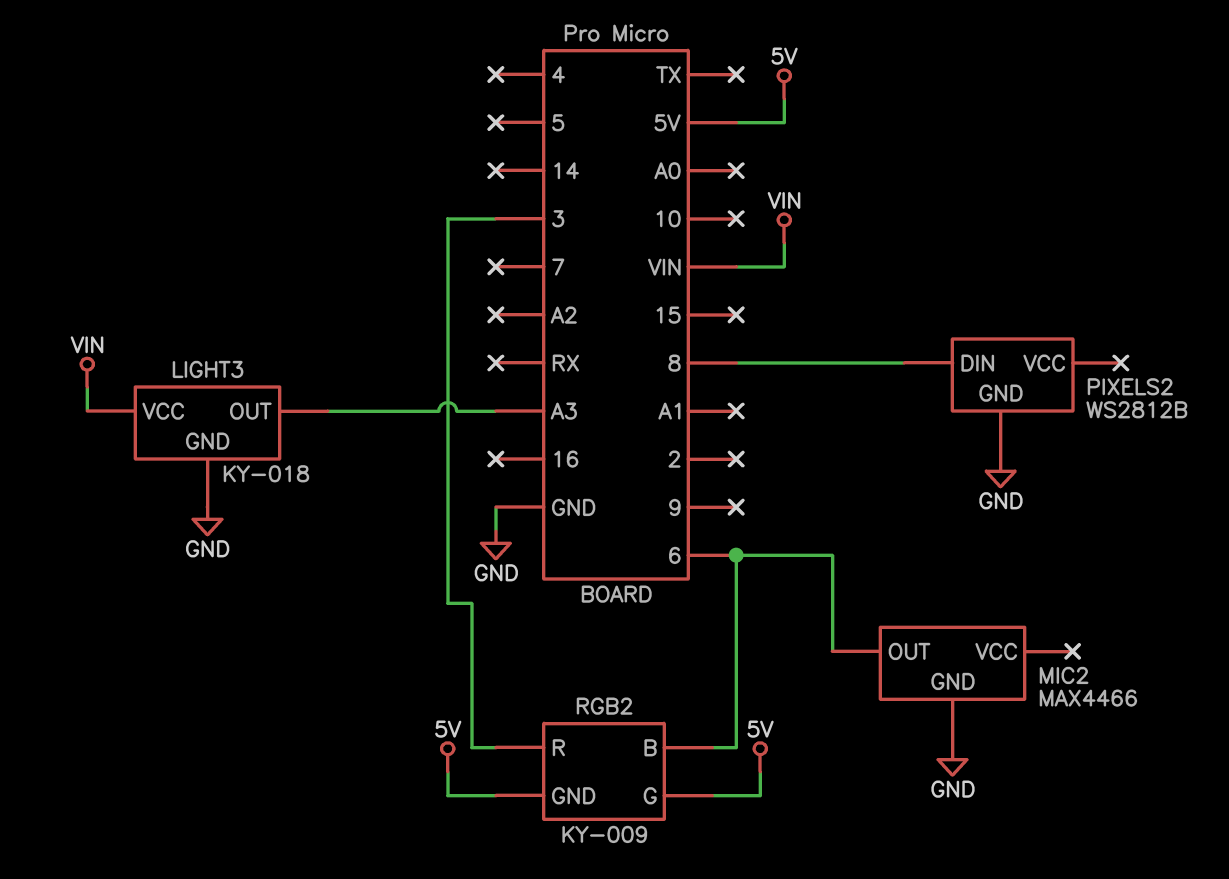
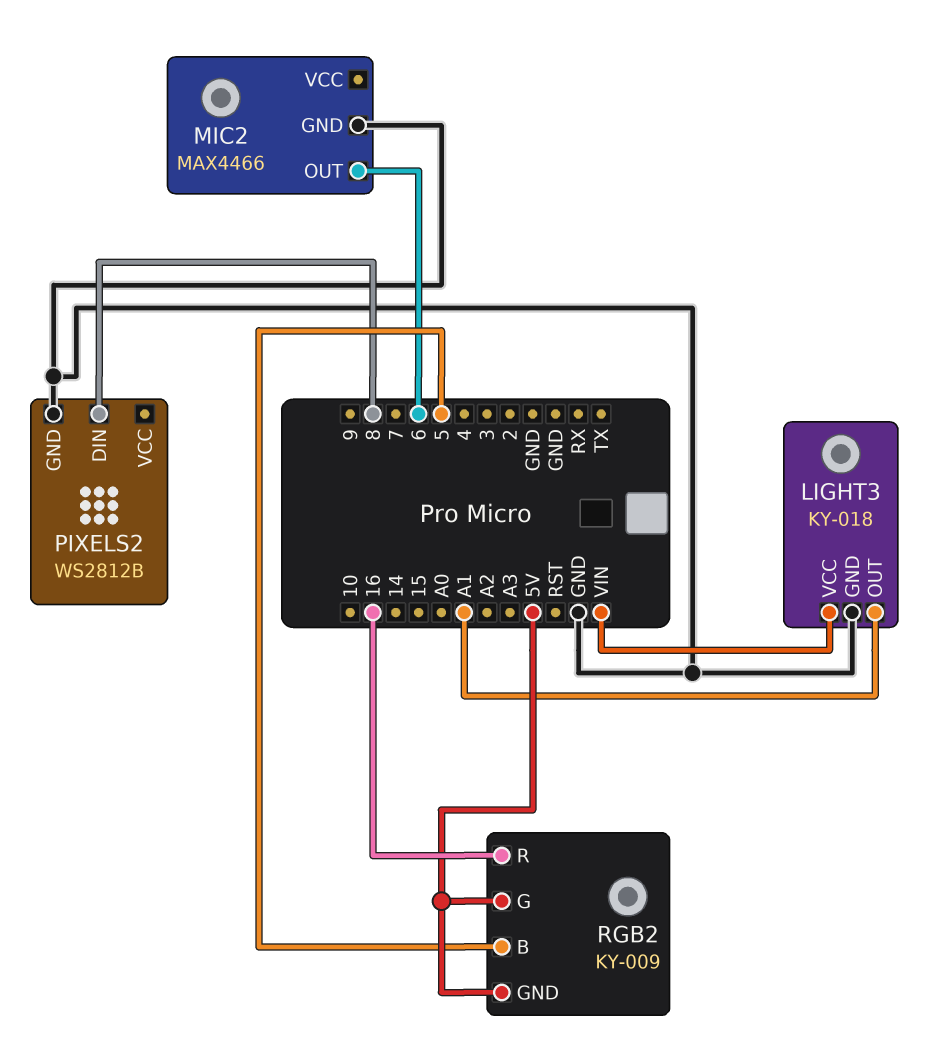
LIGHT3 pin OUT: A3 -> A1
RGB2 pin B: 6 -> 5
RGB2 pin R: 3 -> 16

